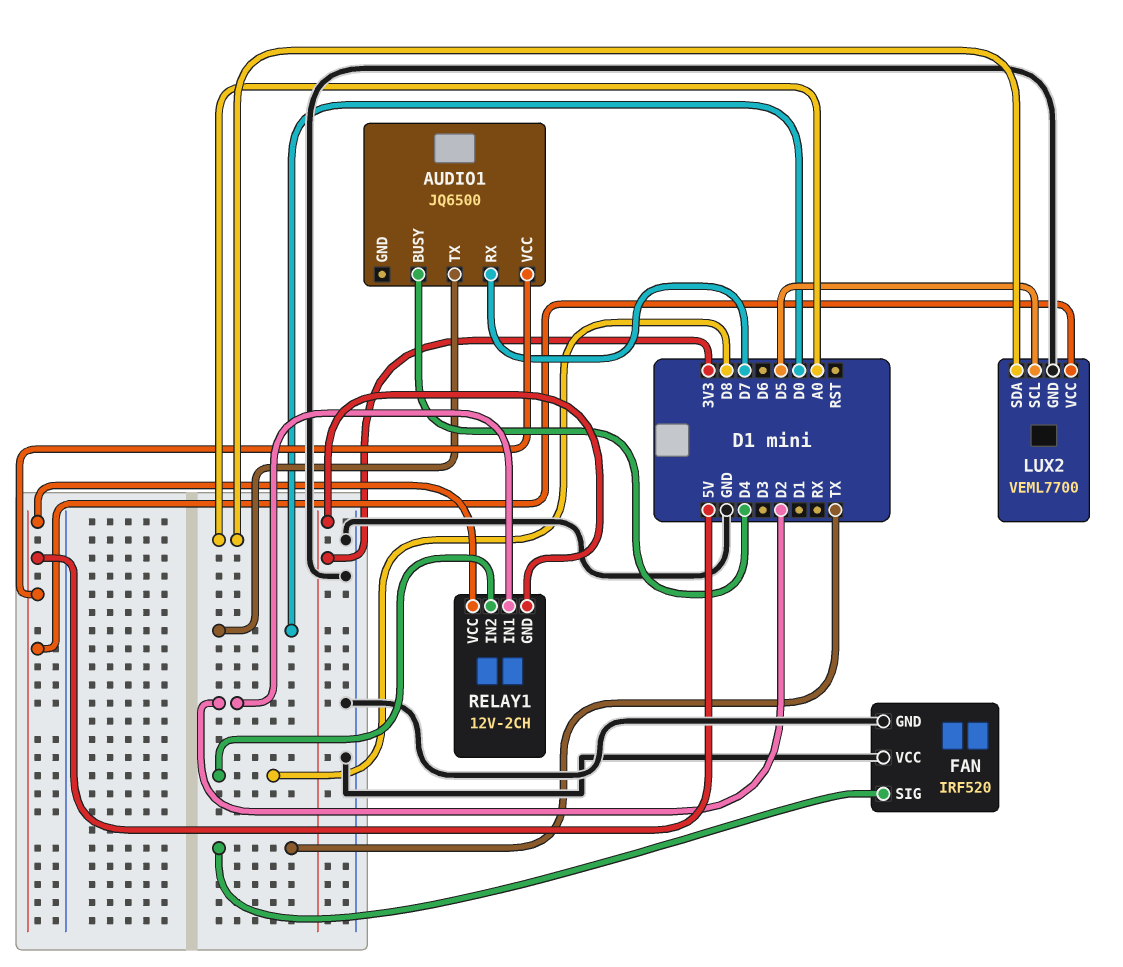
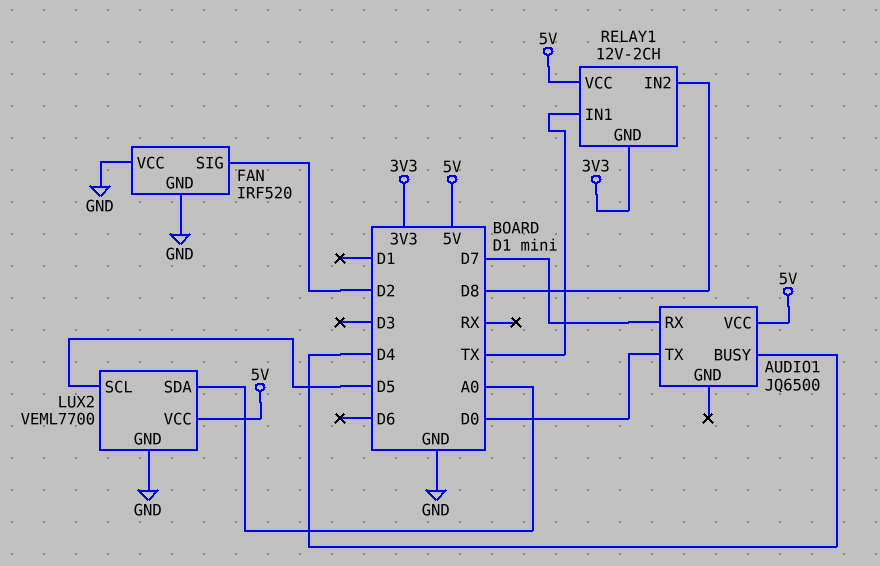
FAN pin SIG: TX -> D2
RELAY1 pin IN1: D2 -> TX

